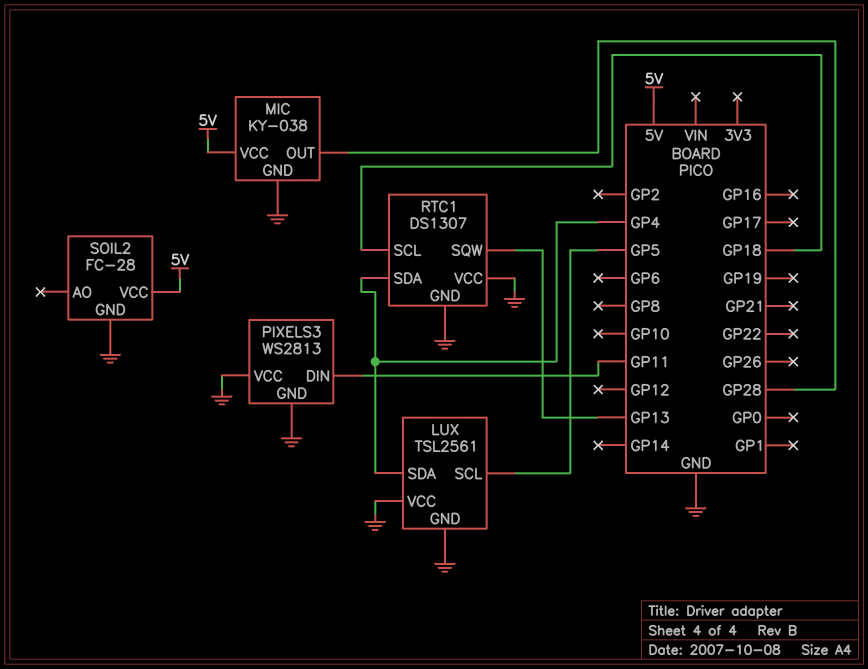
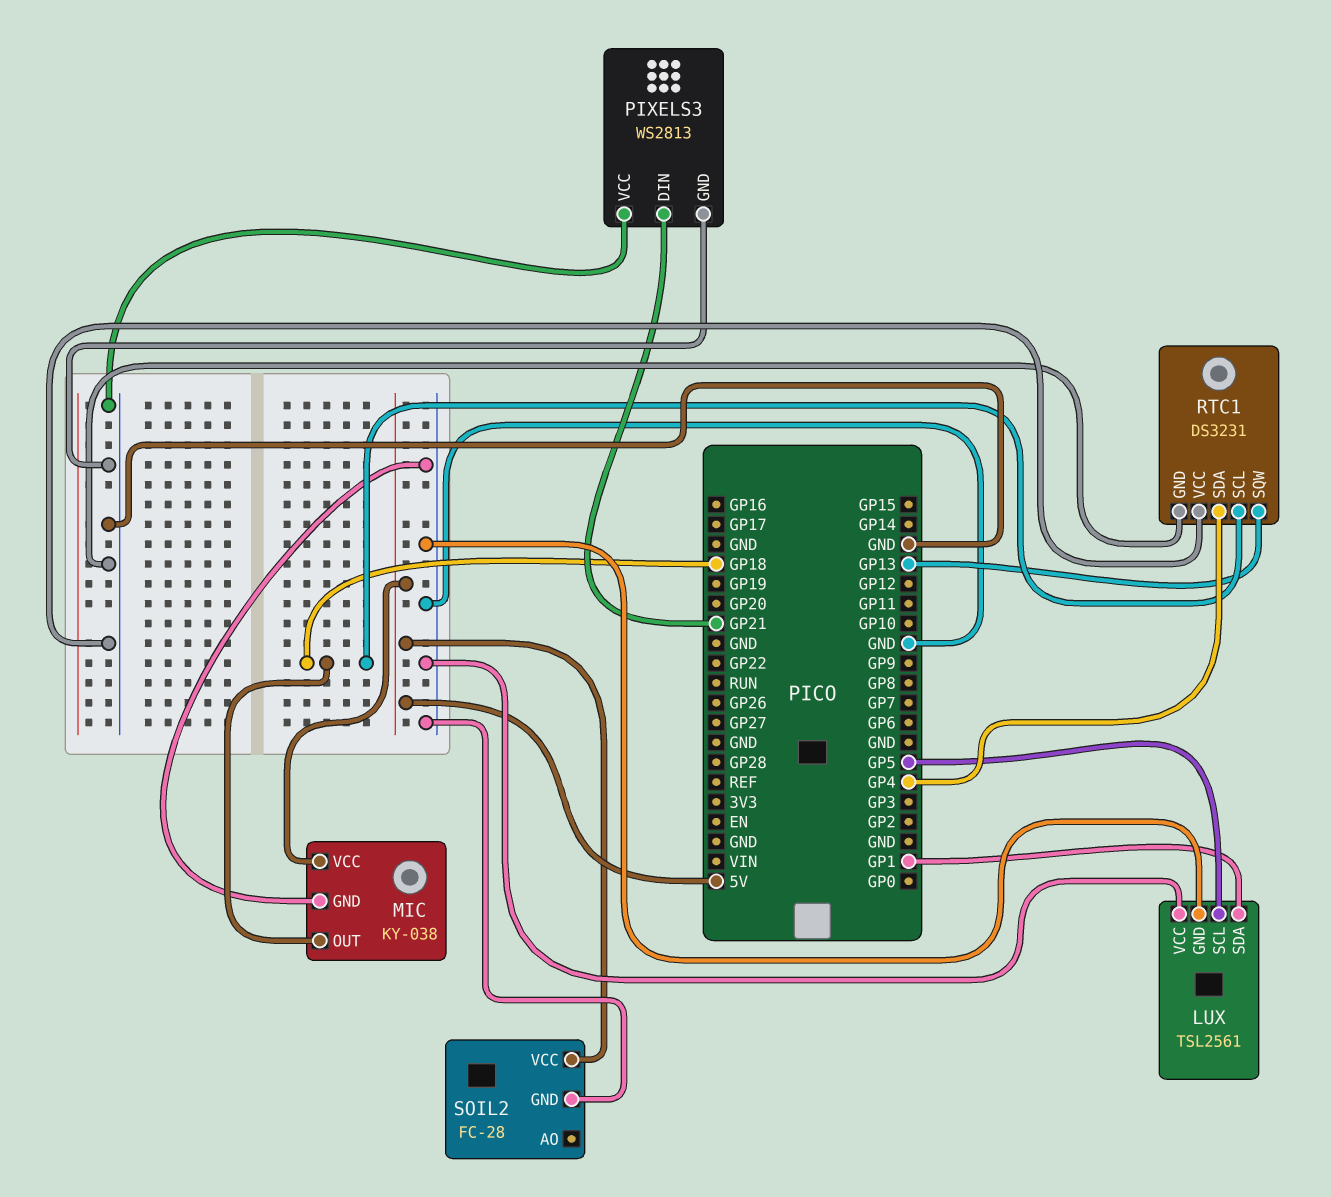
LUX pin SDA: GP4 -> GP1
MIC pin OUT: GP28 -> GP18
PIXELS3 pin DIN: GP11 -> GP21
RTC1: DS1307 -> DS3231

